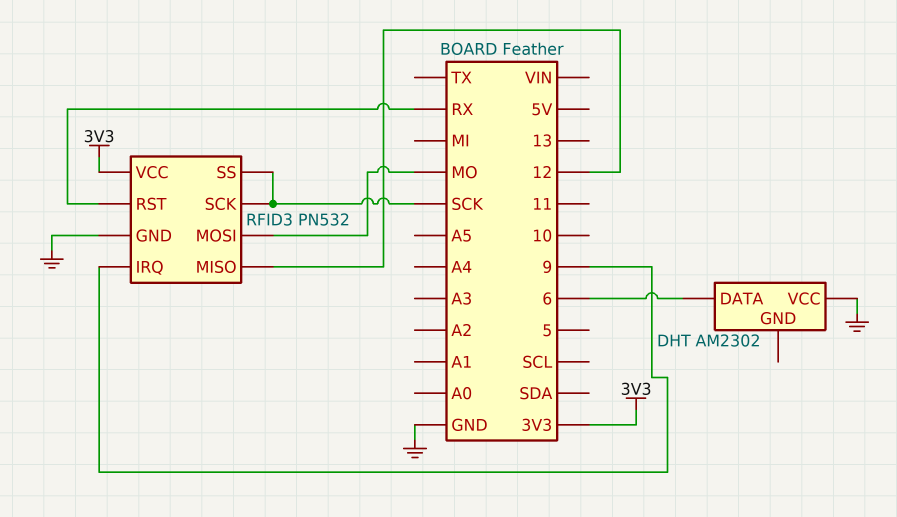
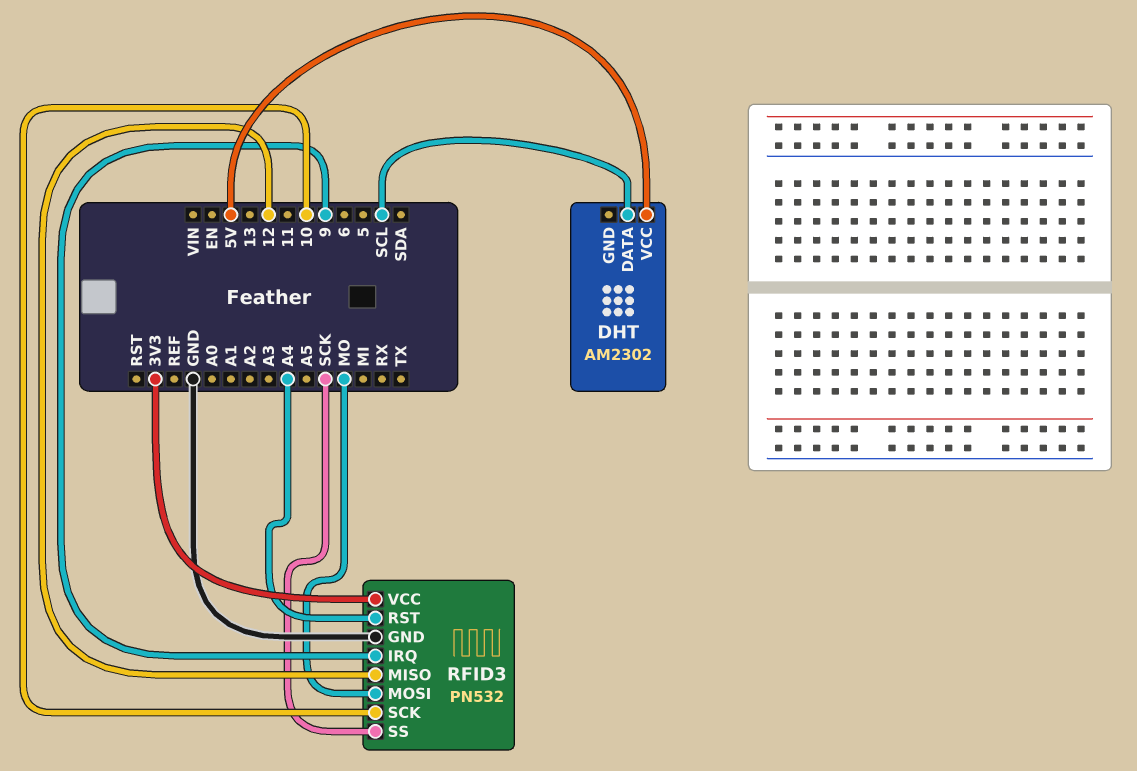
DHT pin DATA: 6 -> SCL
DHT pin VCC: GND -> 5V
RFID3 pin RST: RX -> A4
RFID3 pin SCK: SCK -> 10

